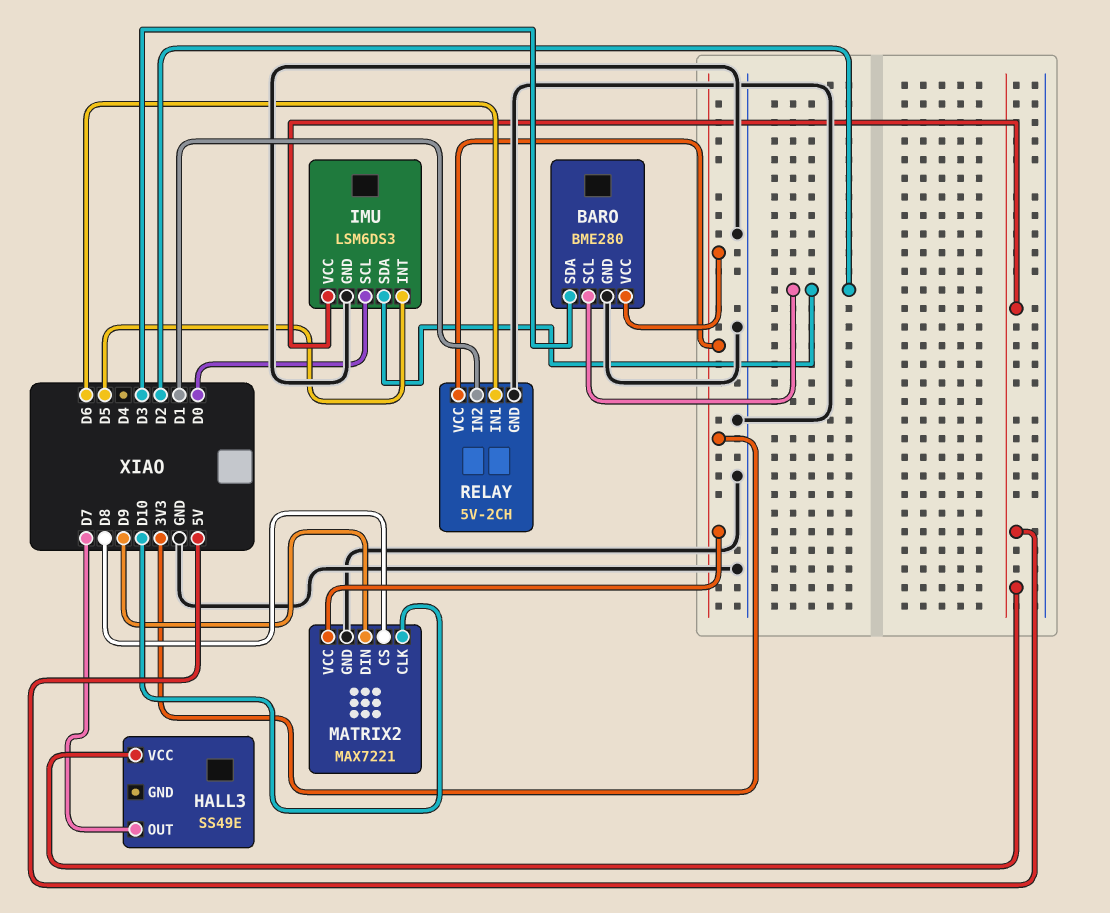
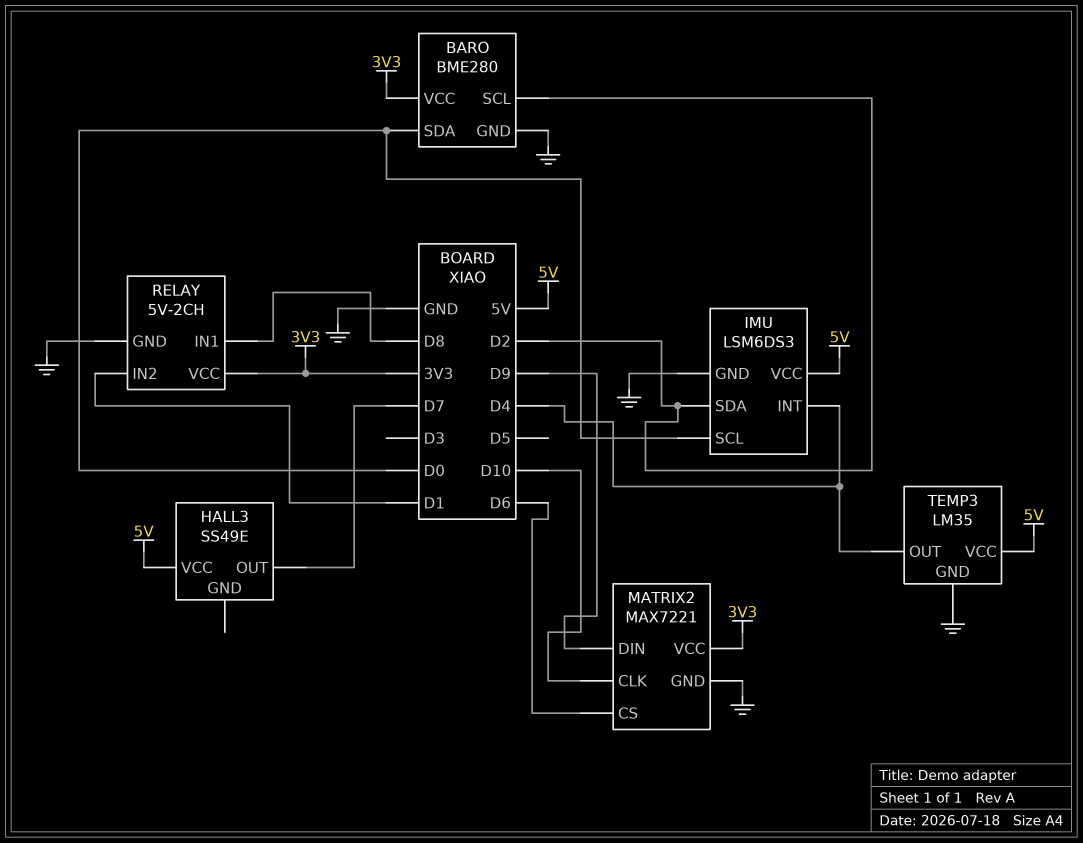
BARO pin SDA: D3 -> D0
IMU pin INT: D5 -> D4
MATRIX2 pin CS: D8 -> D6
RELAY pin IN1: D6 -> D8
TEMP3: none -> LM35
TEMP3 pin GND: none -> GND
TEMP3 pin OUT: none -> D4
TEMP3 pin VCC: none -> 5V

